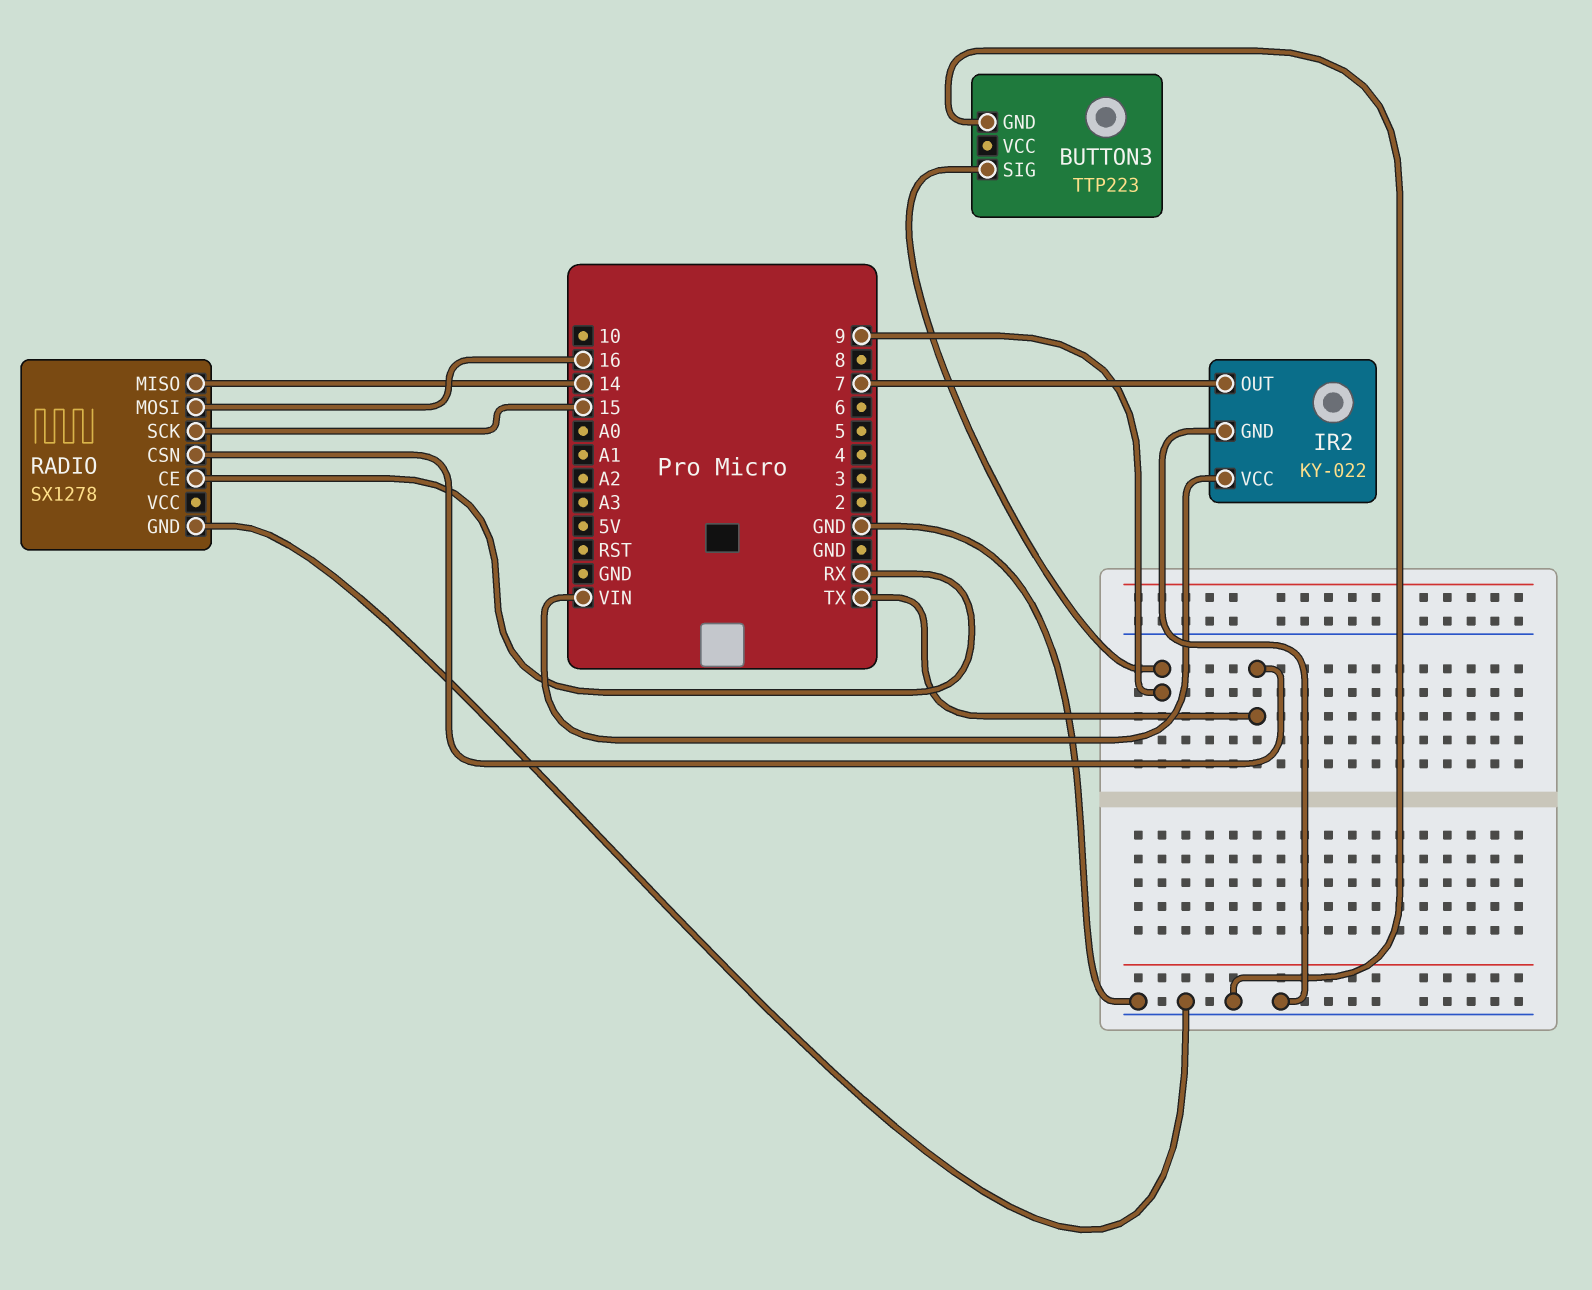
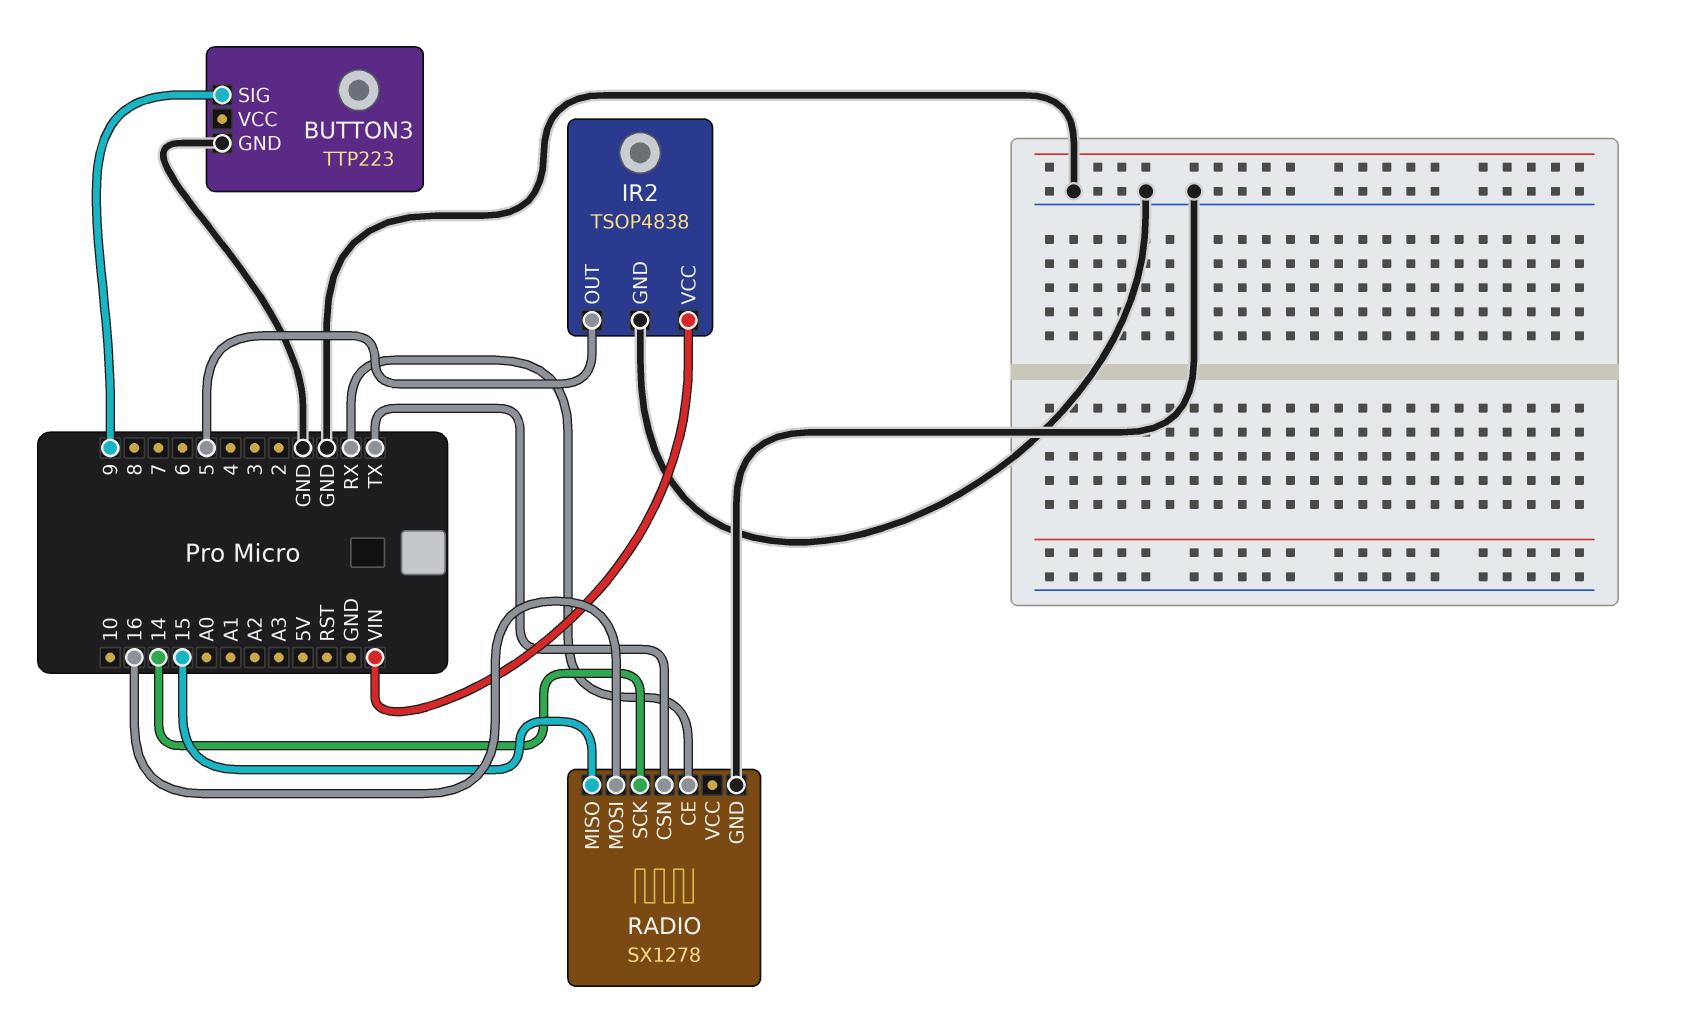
IR2: KY-022 -> TSOP4838
IR2 pin OUT: 7 -> 5
RADIO pin MISO: 14 -> 15
RADIO pin SCK: 15 -> 14

